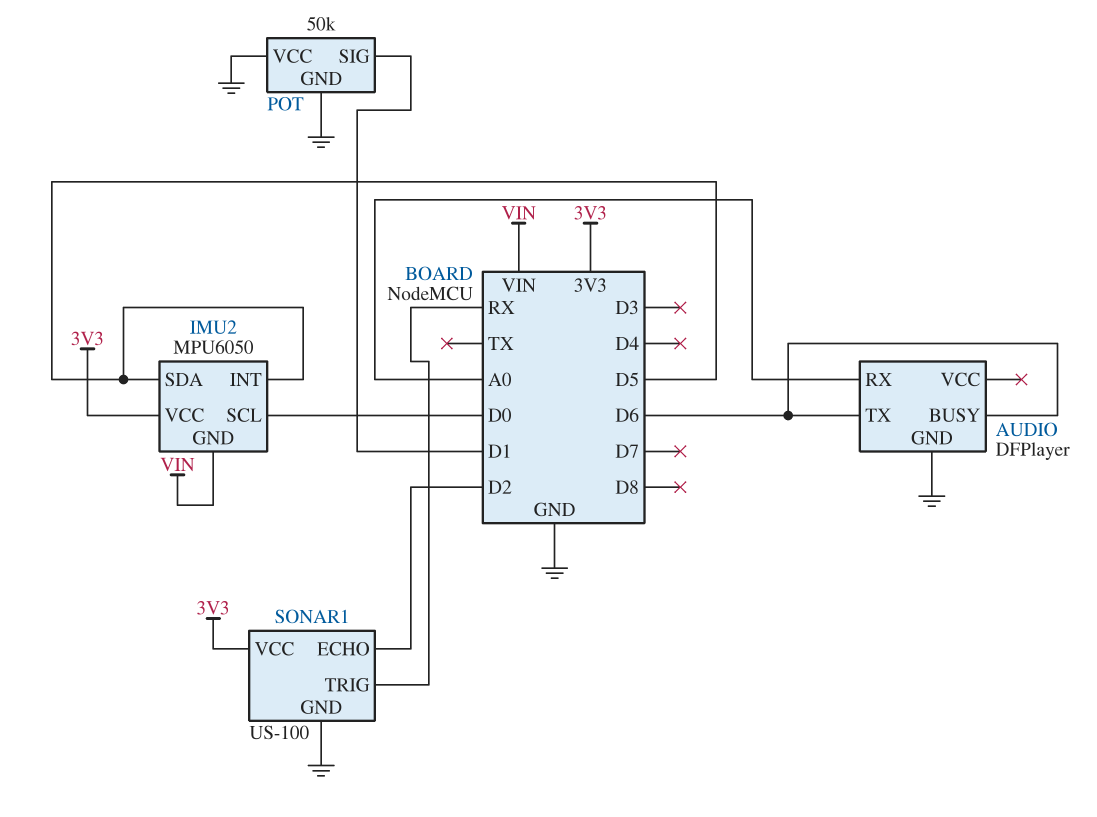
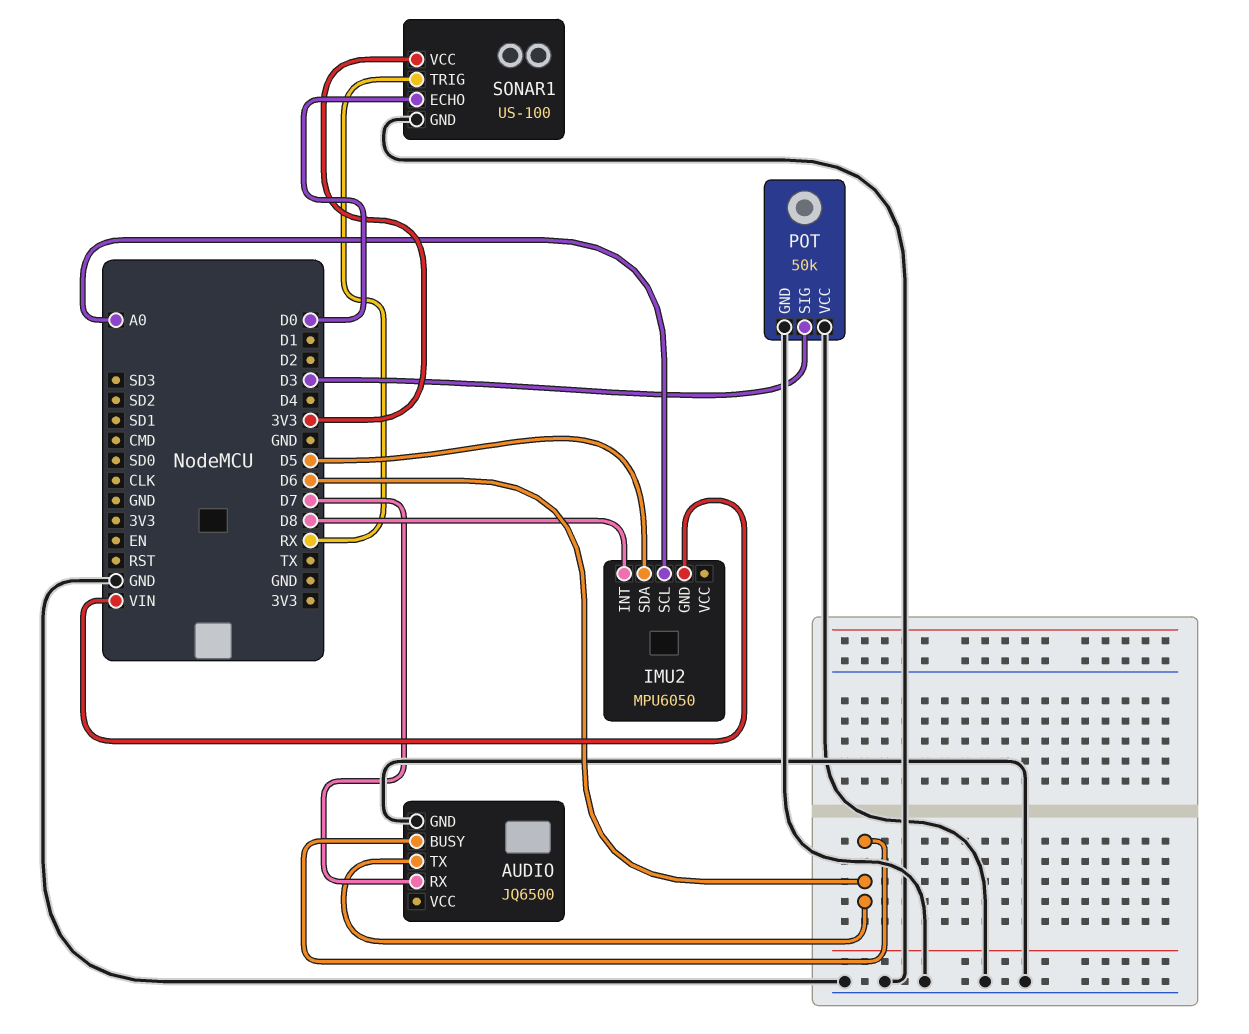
AUDIO: DFPlayer -> JQ6500
AUDIO pin RX: A0 -> D7
IMU2 pin INT: D5 -> D8
IMU2 pin SCL: D0 -> A0
IMU2 pin VCC: 3V3 -> none
POT pin SIG: D1 -> D3
SONAR1 pin ECHO: D2 -> D0

